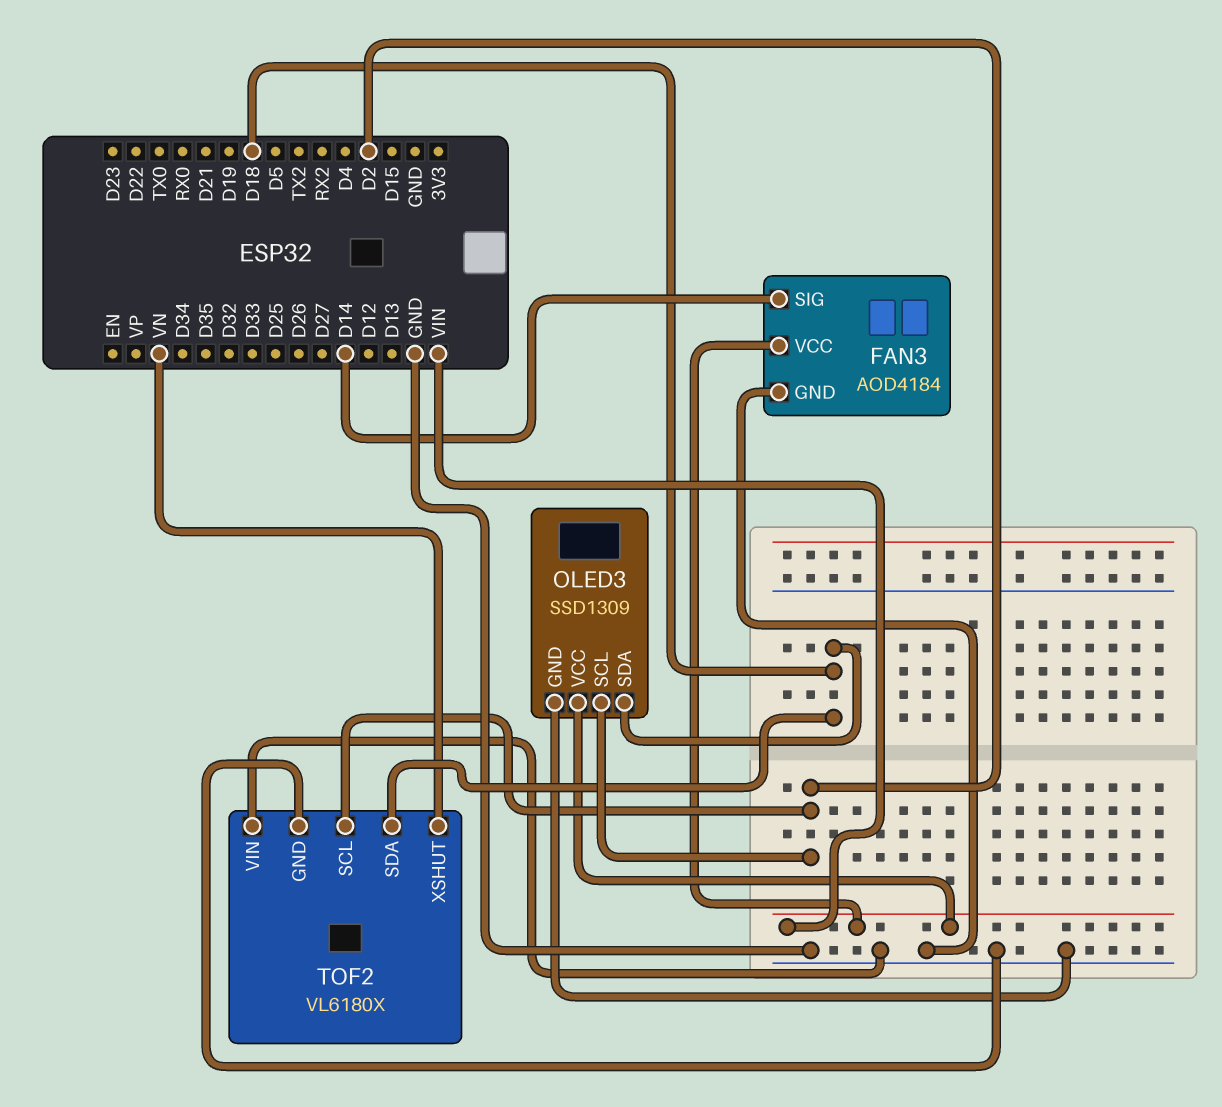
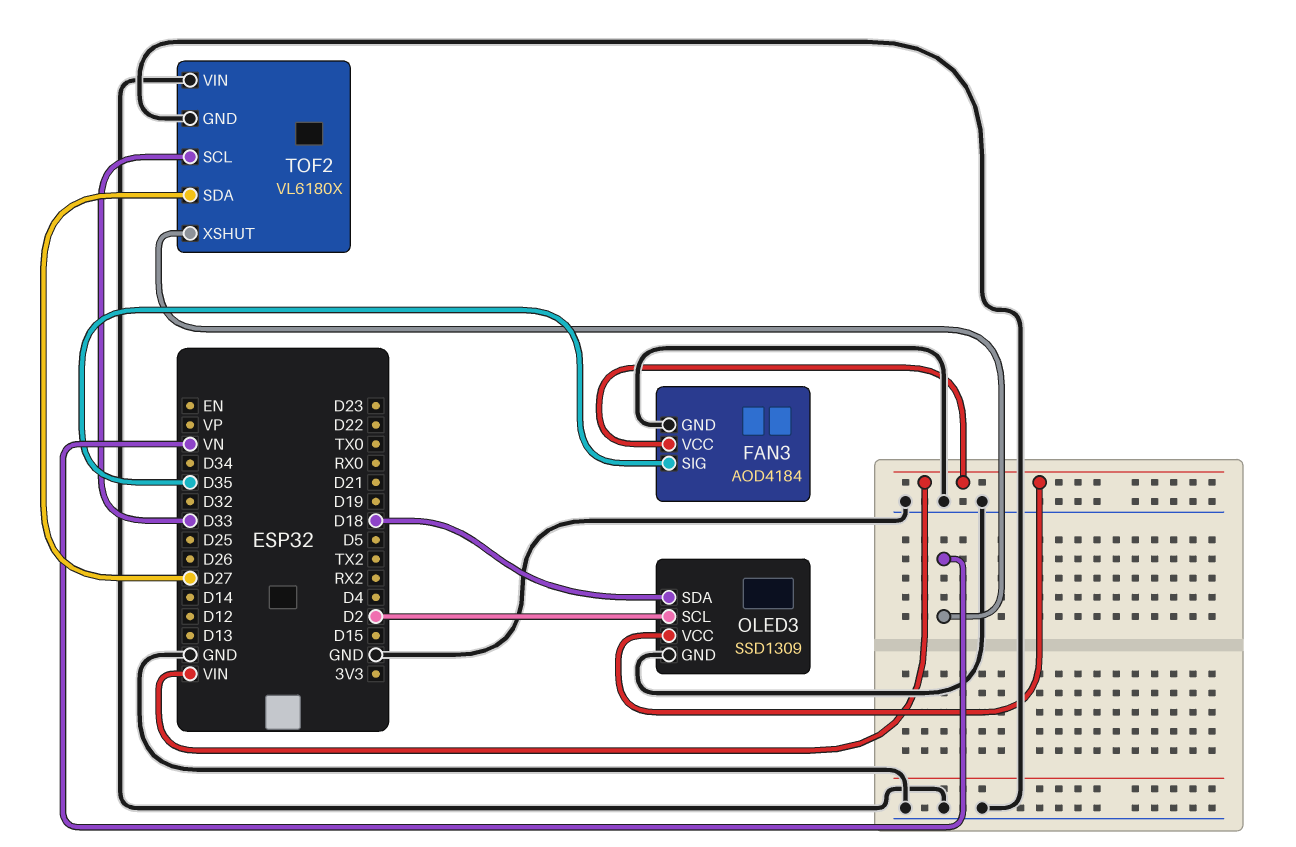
FAN3 pin SIG: D14 -> D35
TOF2 pin SCL: D2 -> D33
TOF2 pin SDA: D18 -> D27

